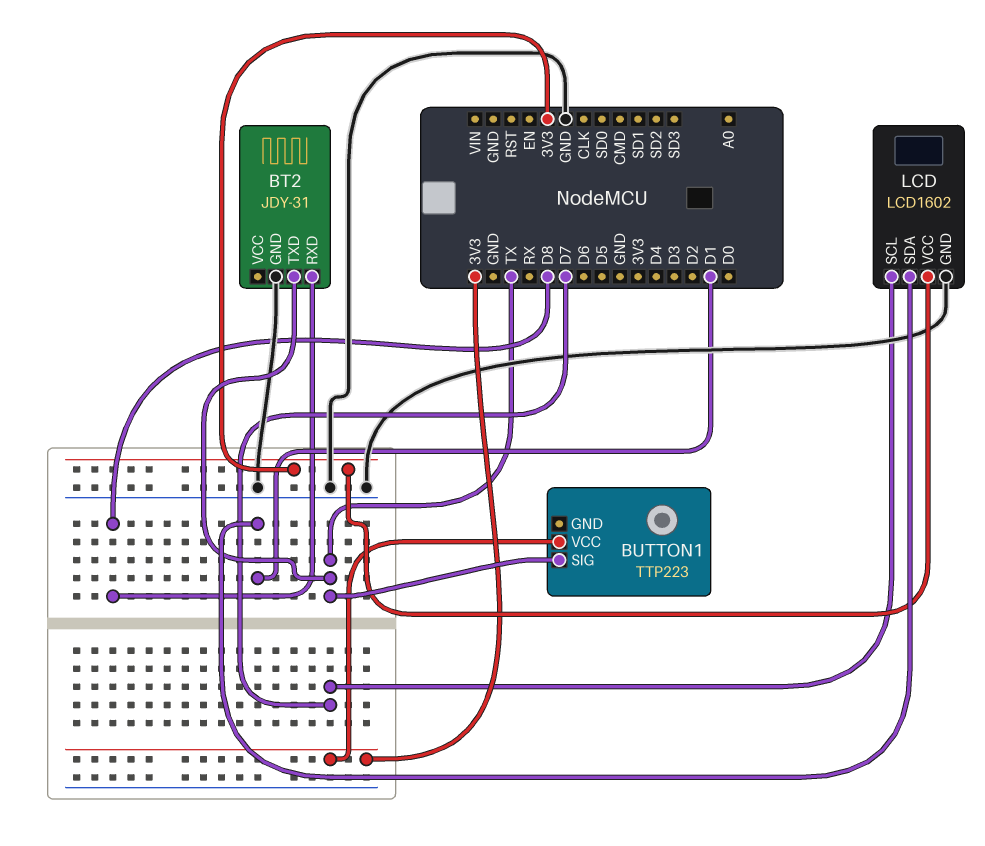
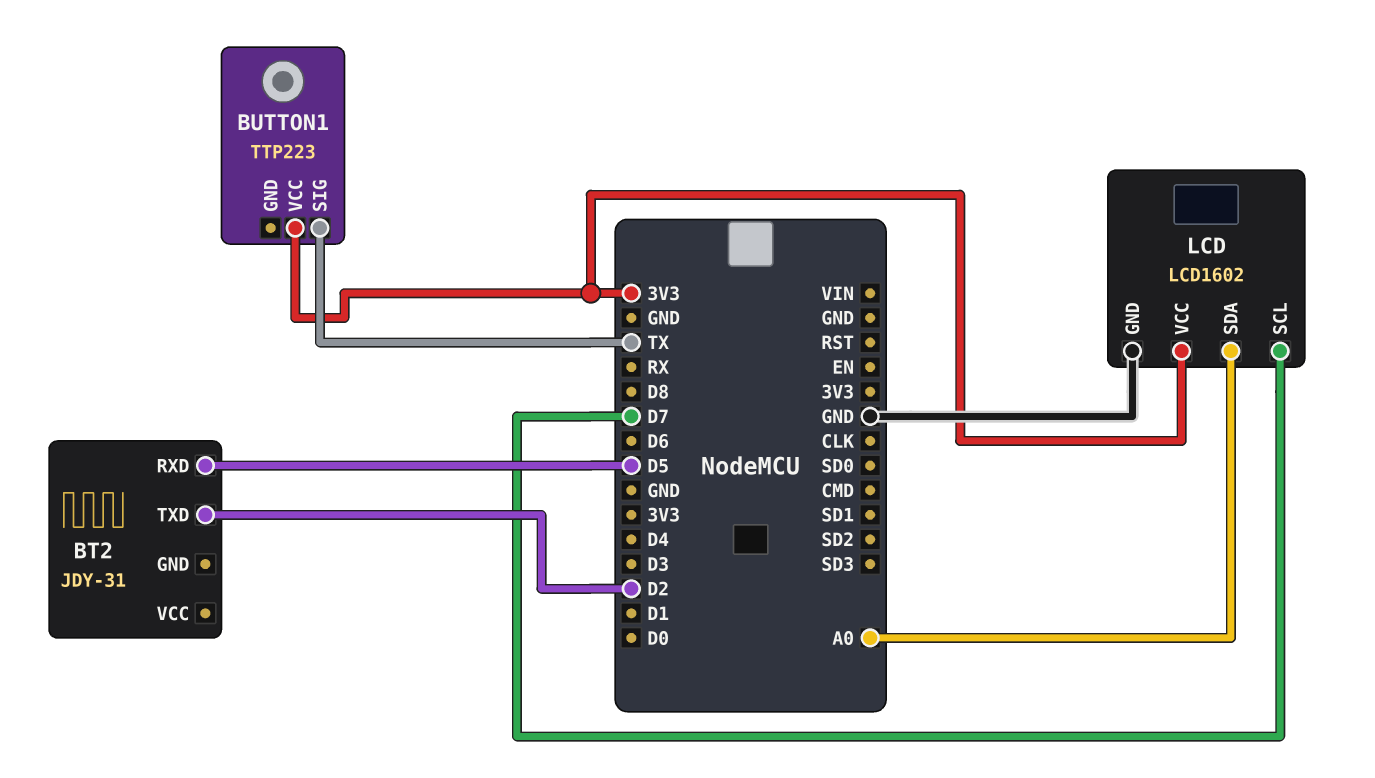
BT2 pin GND: GND -> none
BT2 pin RXD: D8 -> D5
BT2 pin TXD: TX -> D2
LCD pin SDA: D1 -> A0

